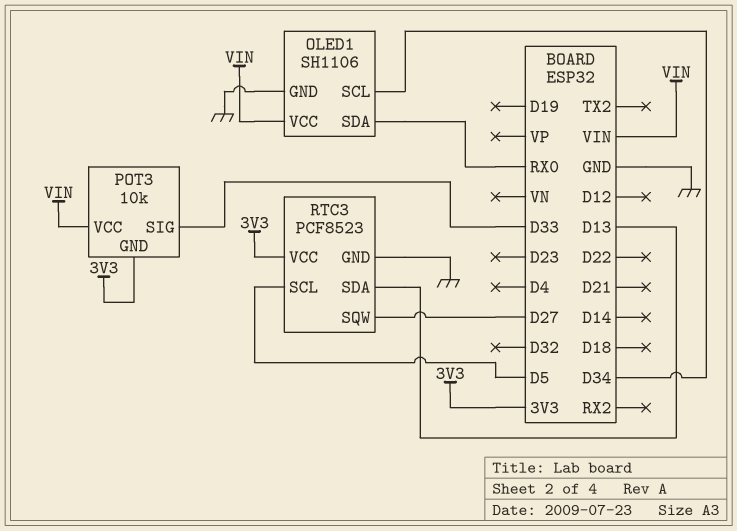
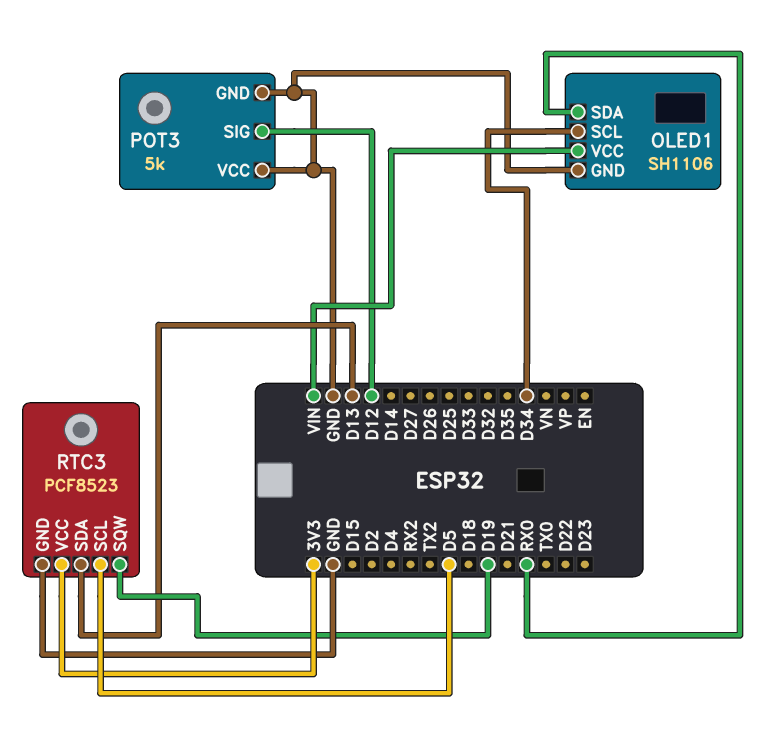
POT3: 10k -> 5k
POT3 pin GND: 3V3 -> GND
POT3 pin SIG: D33 -> D12
POT3 pin VCC: VIN -> GND
RTC3 pin SQW: D27 -> D19

